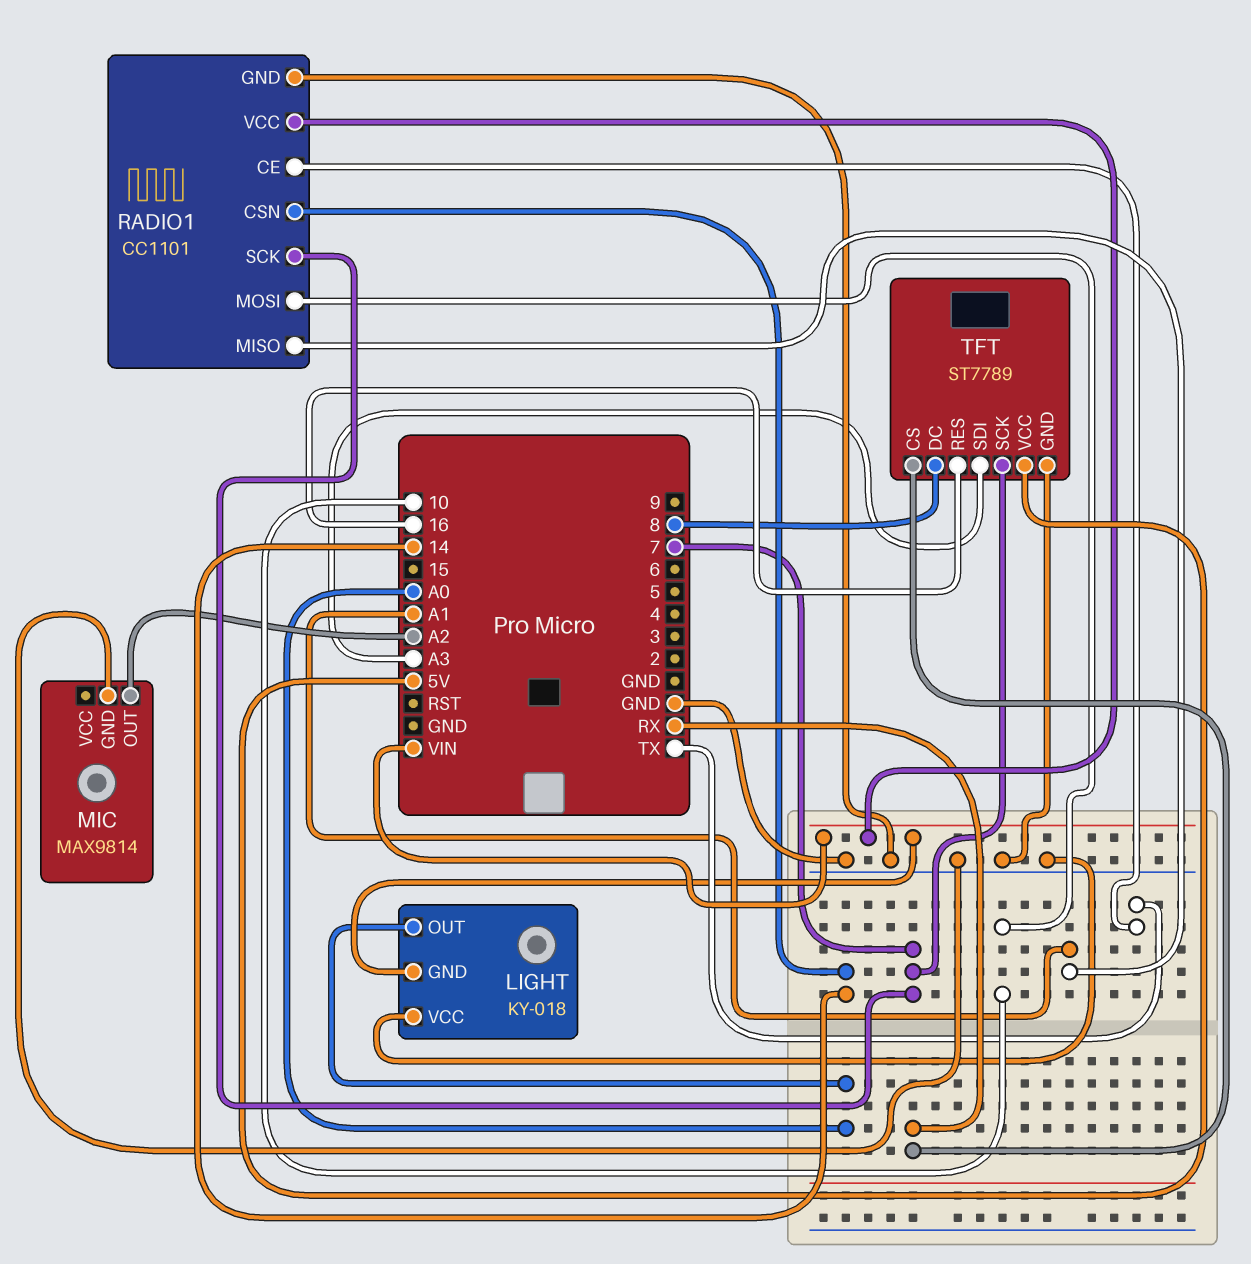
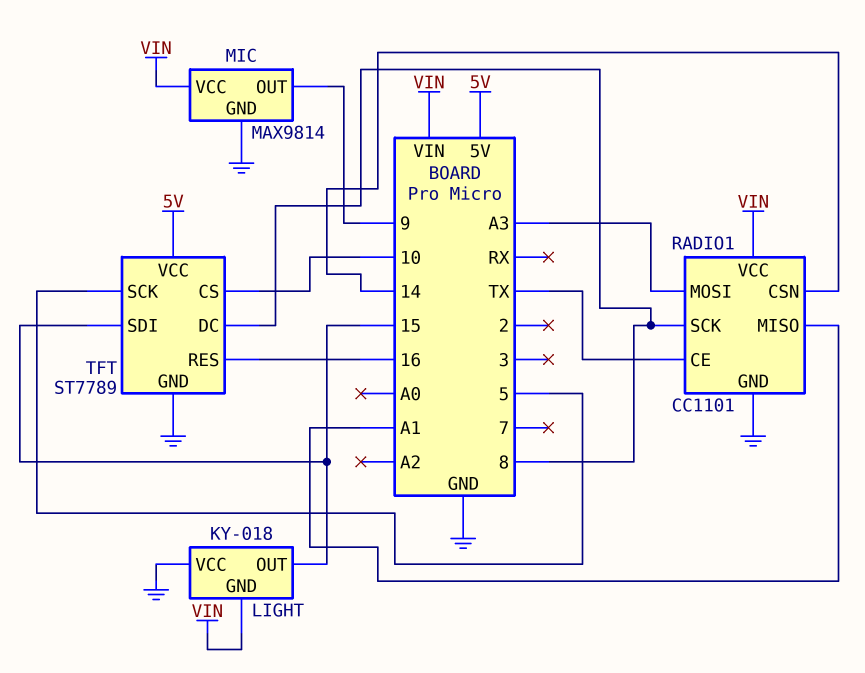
LIGHT pin OUT: A0 -> 15
MIC pin OUT: A2 -> 9
MIC pin VCC: none -> VIN
RADIO1 pin MOSI: 10 -> A3
RADIO1 pin SCK: 7 -> 8
TFT pin CS: RX -> 10
TFT pin SCK: 7 -> 5
TFT pin SDI: A3 -> 15

